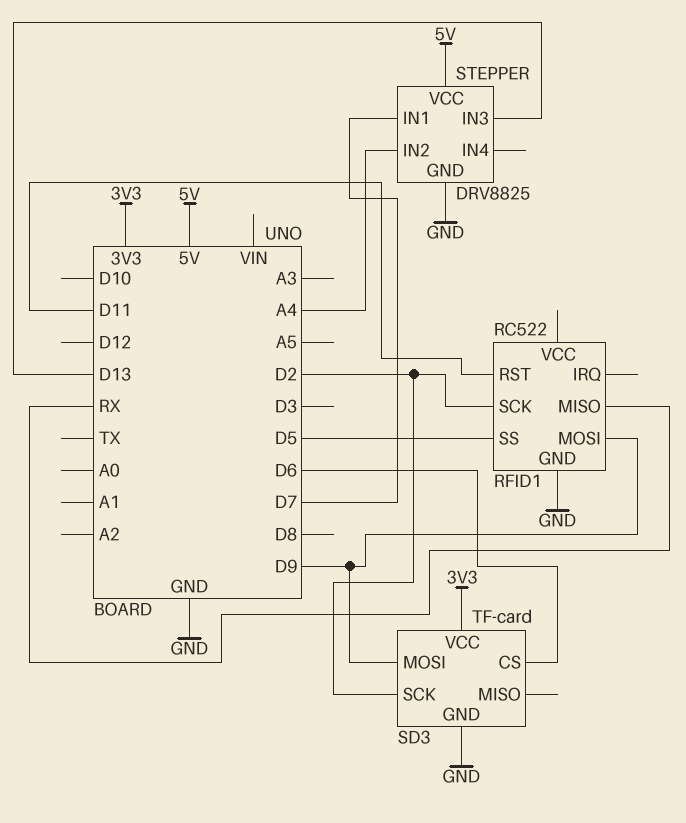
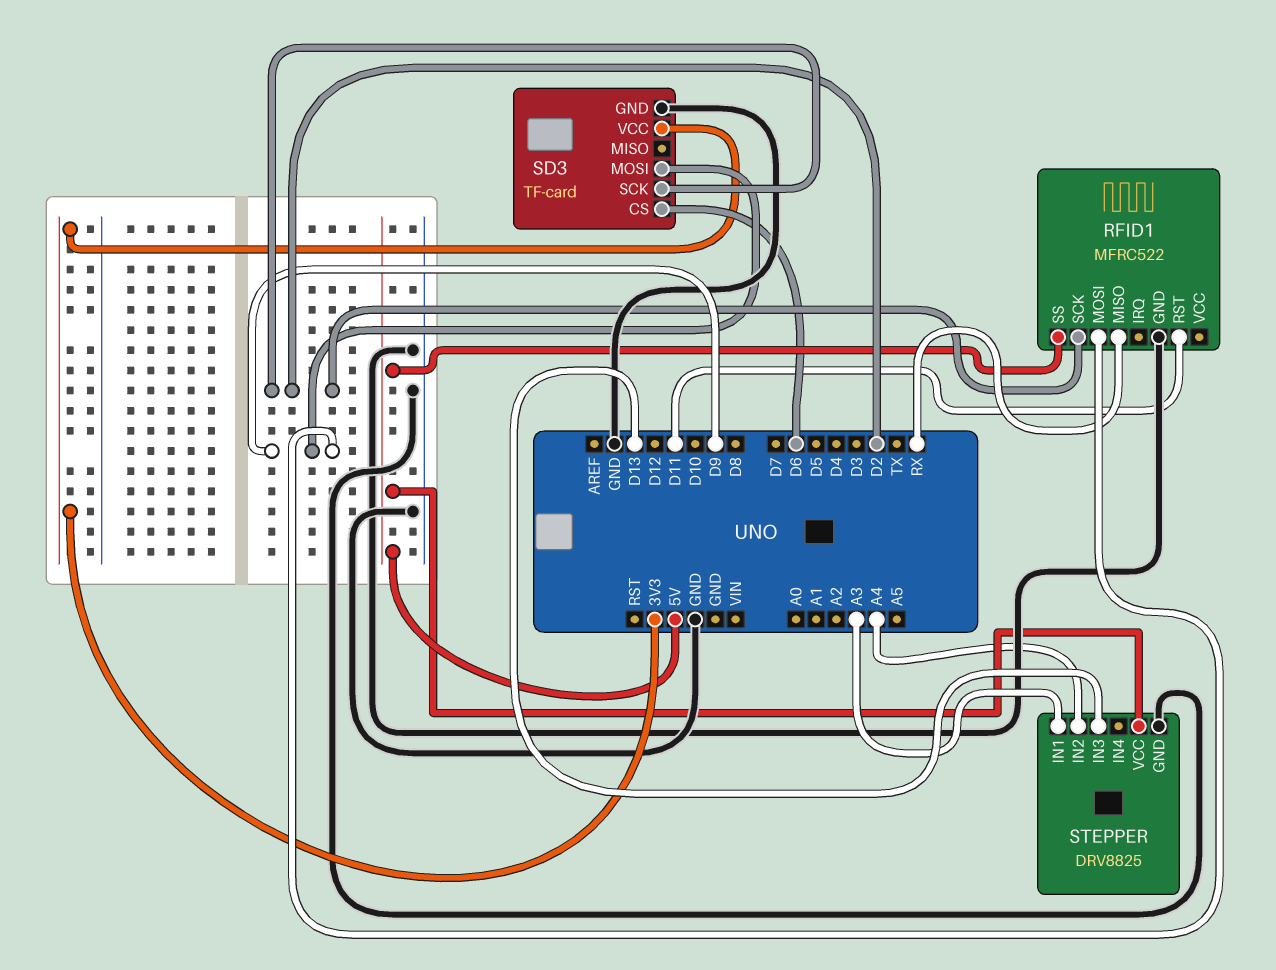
RFID1: RC522 -> MFRC522
RFID1 pin SS: D5 -> 5V
STEPPER pin IN1: D7 -> A3

